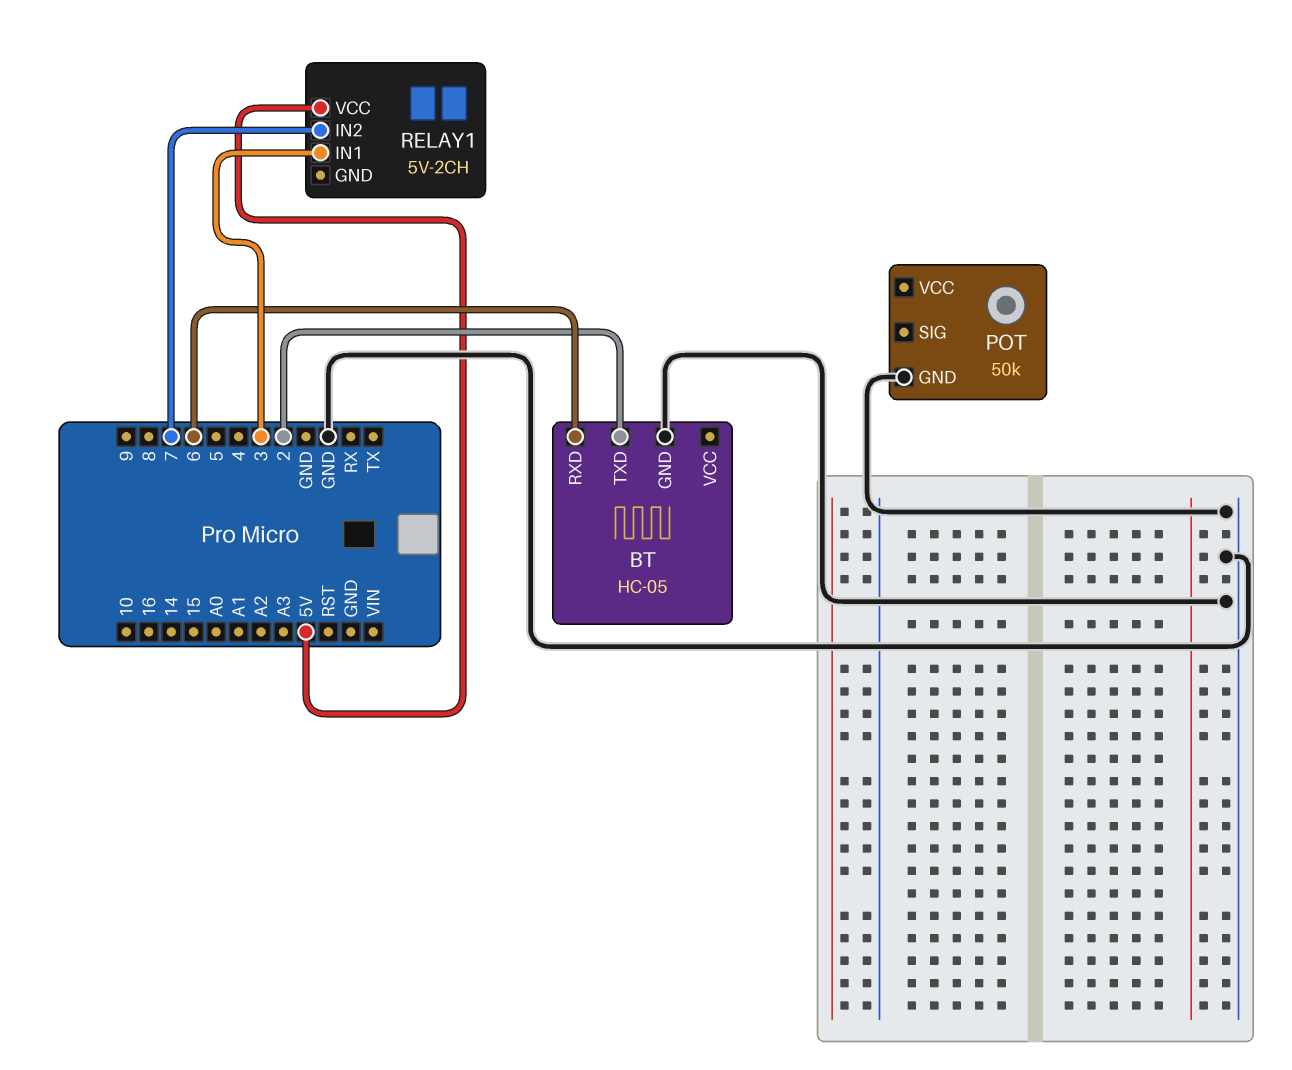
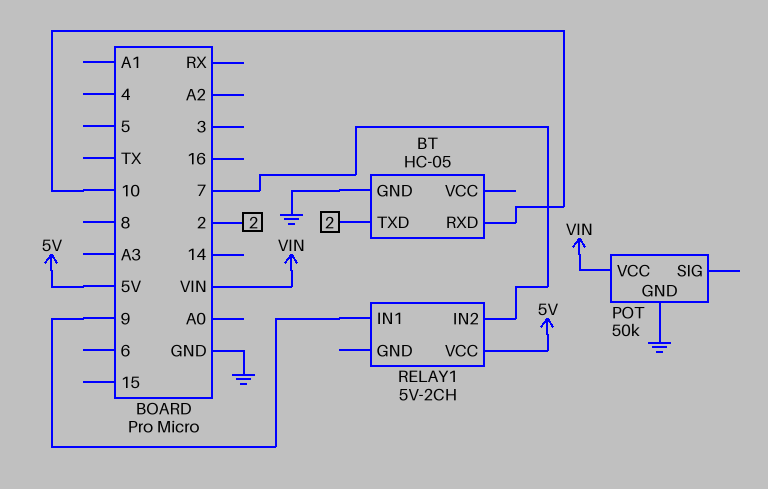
BT pin RXD: 6 -> 10
POT pin VCC: none -> VIN
RELAY1 pin IN1: 3 -> 9

